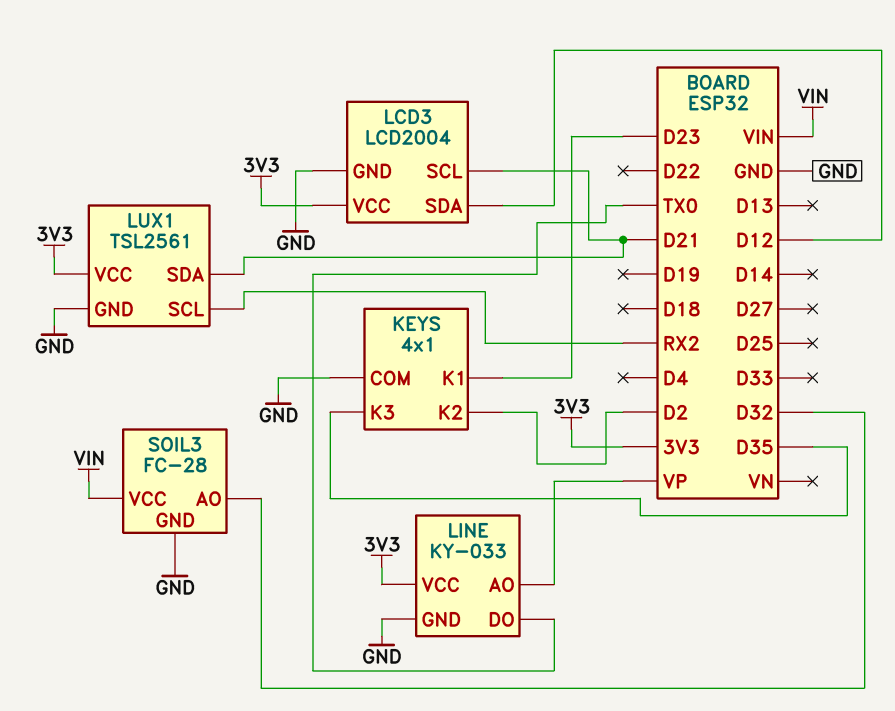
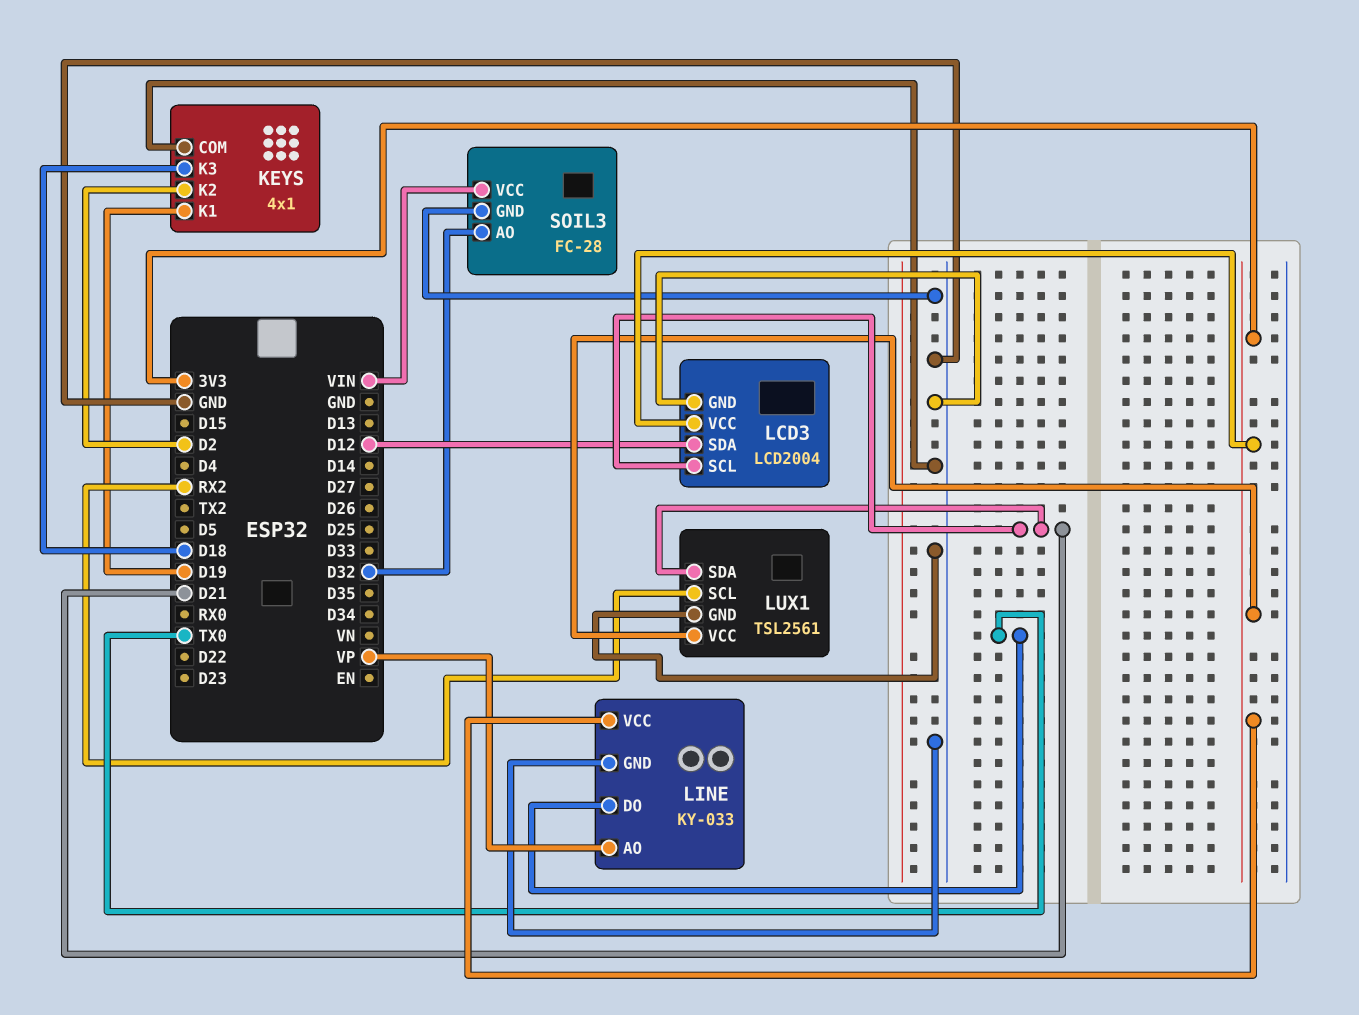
KEYS pin K1: D23 -> D19
KEYS pin K3: D35 -> D18

